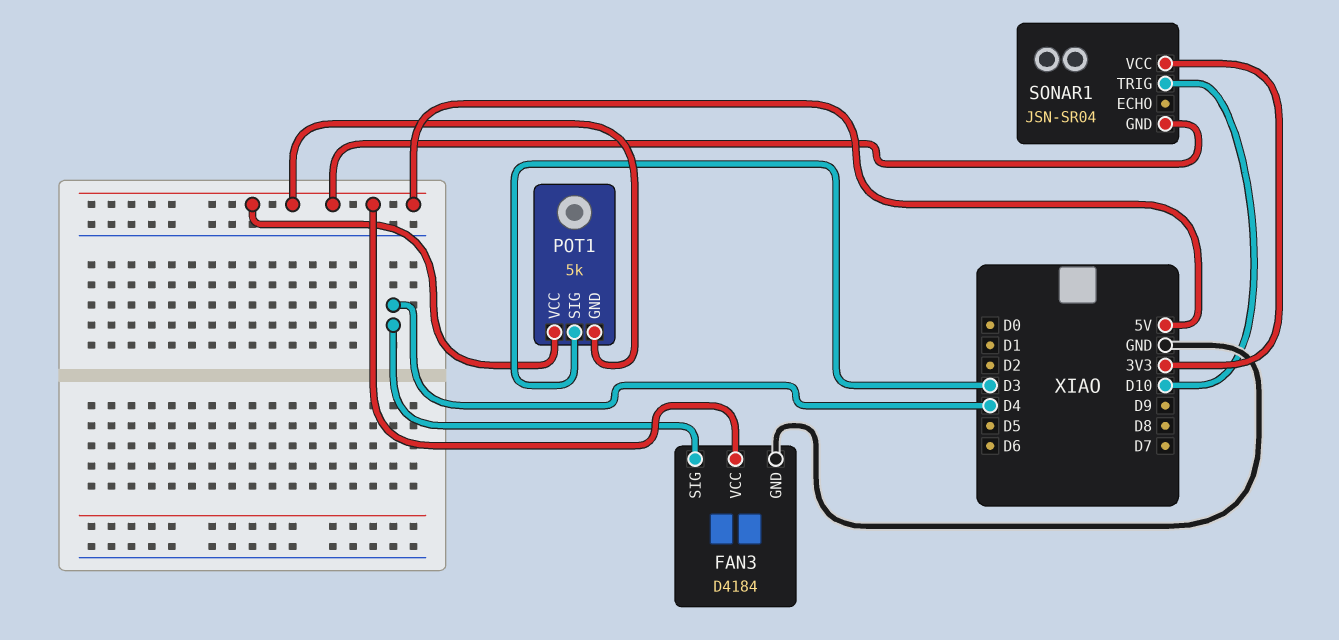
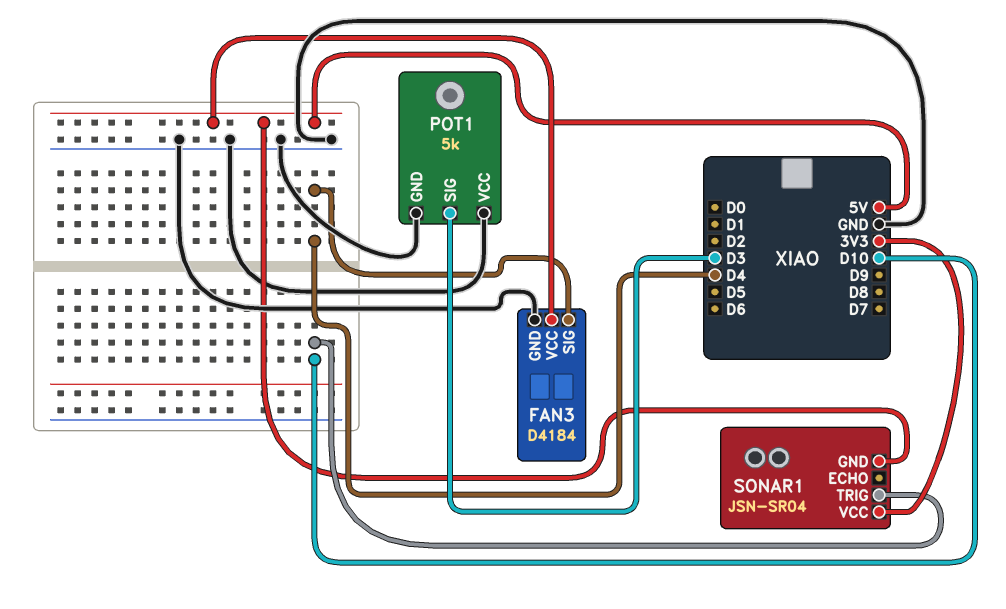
POT1 pin GND: 5V -> GND
POT1 pin VCC: 5V -> GND

